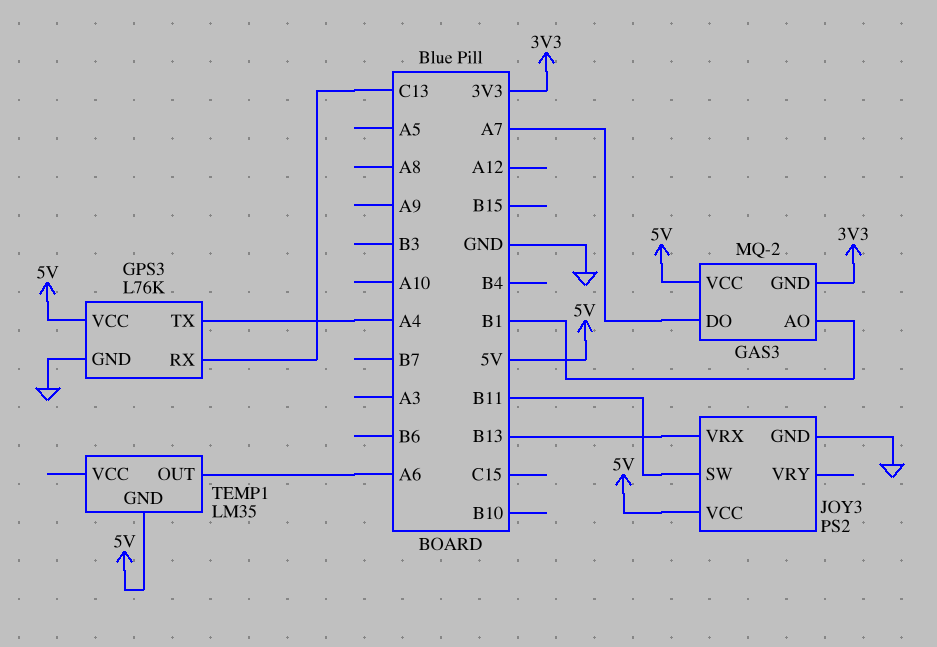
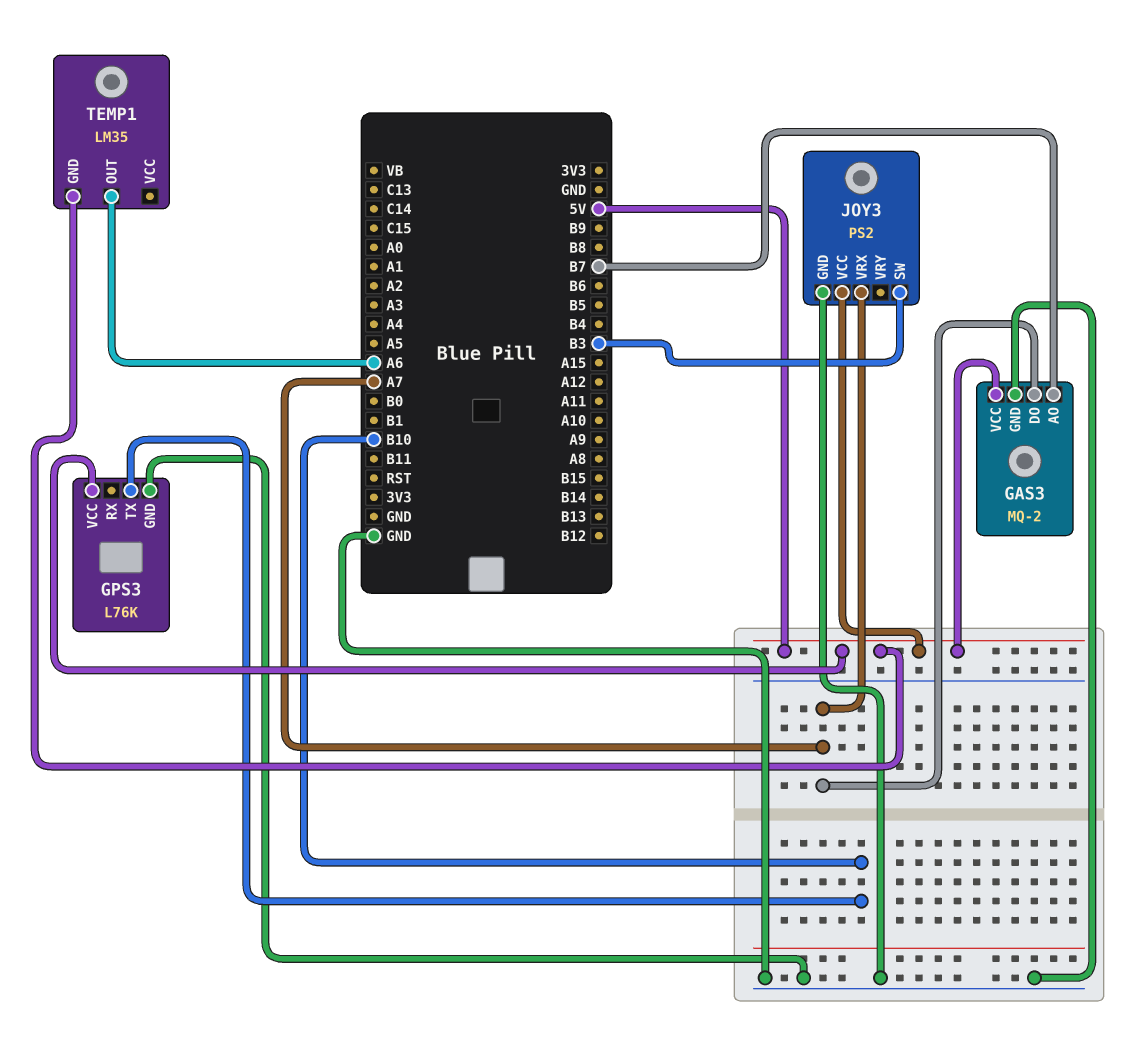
GAS3 pin AO: B1 -> B7
GAS3 pin GND: 3V3 -> GND
GPS3 pin RX: C13 -> none
GPS3 pin TX: A4 -> B10
JOY3 pin SW: B11 -> B3
JOY3 pin VRX: B13 -> A7

